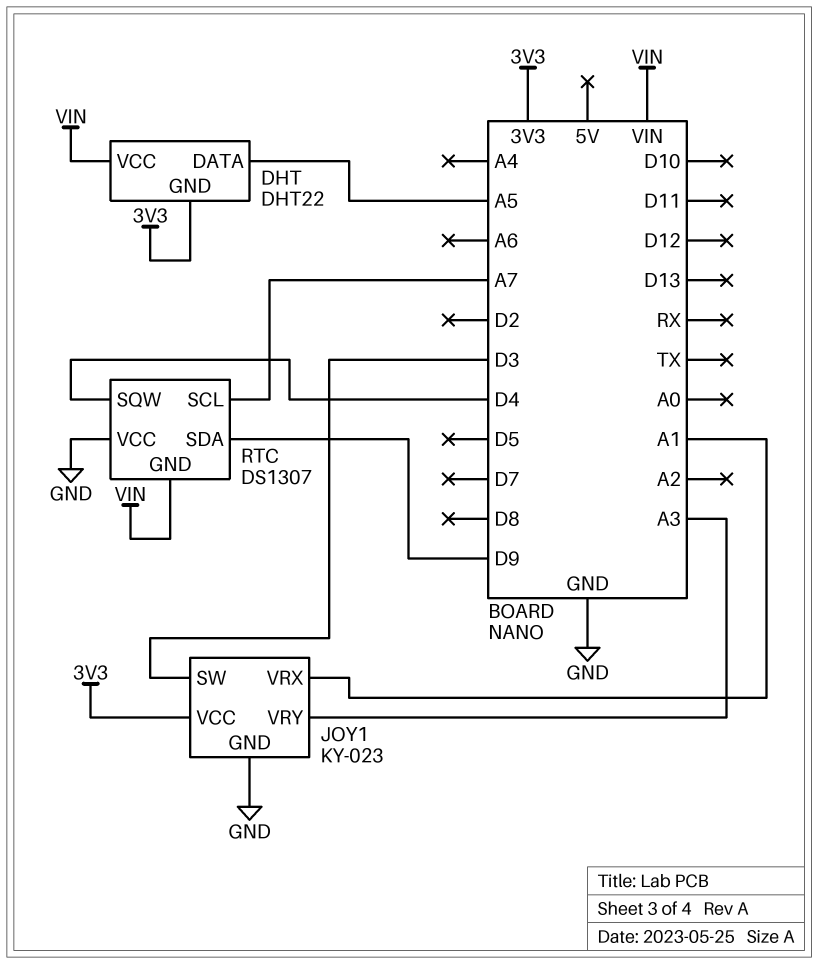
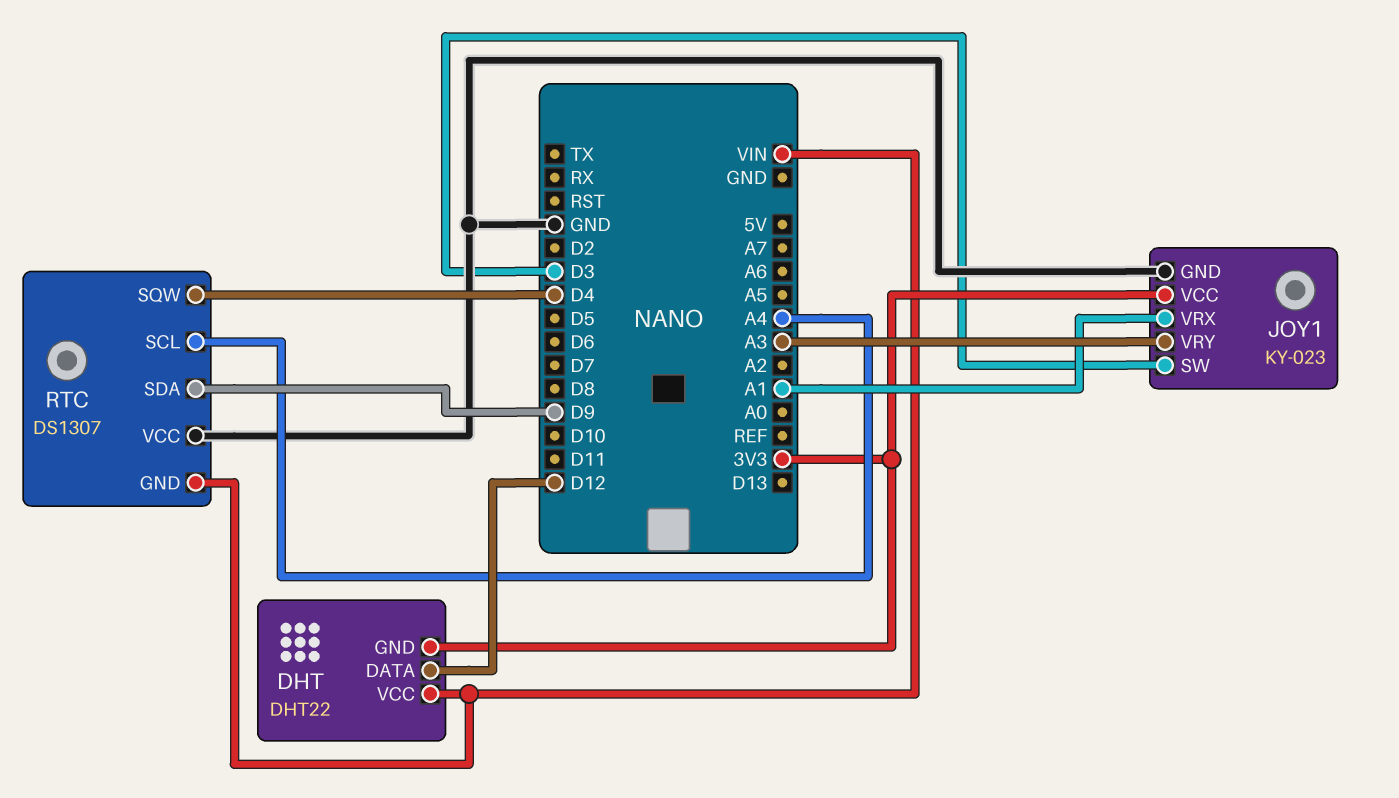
DHT pin DATA: A5 -> D12
RTC pin SCL: A7 -> A4

